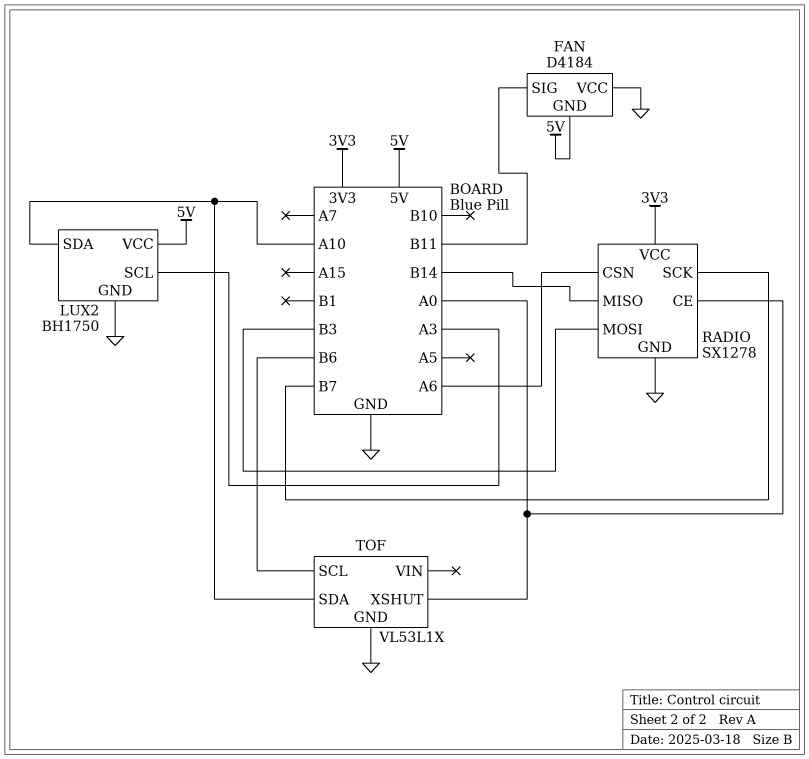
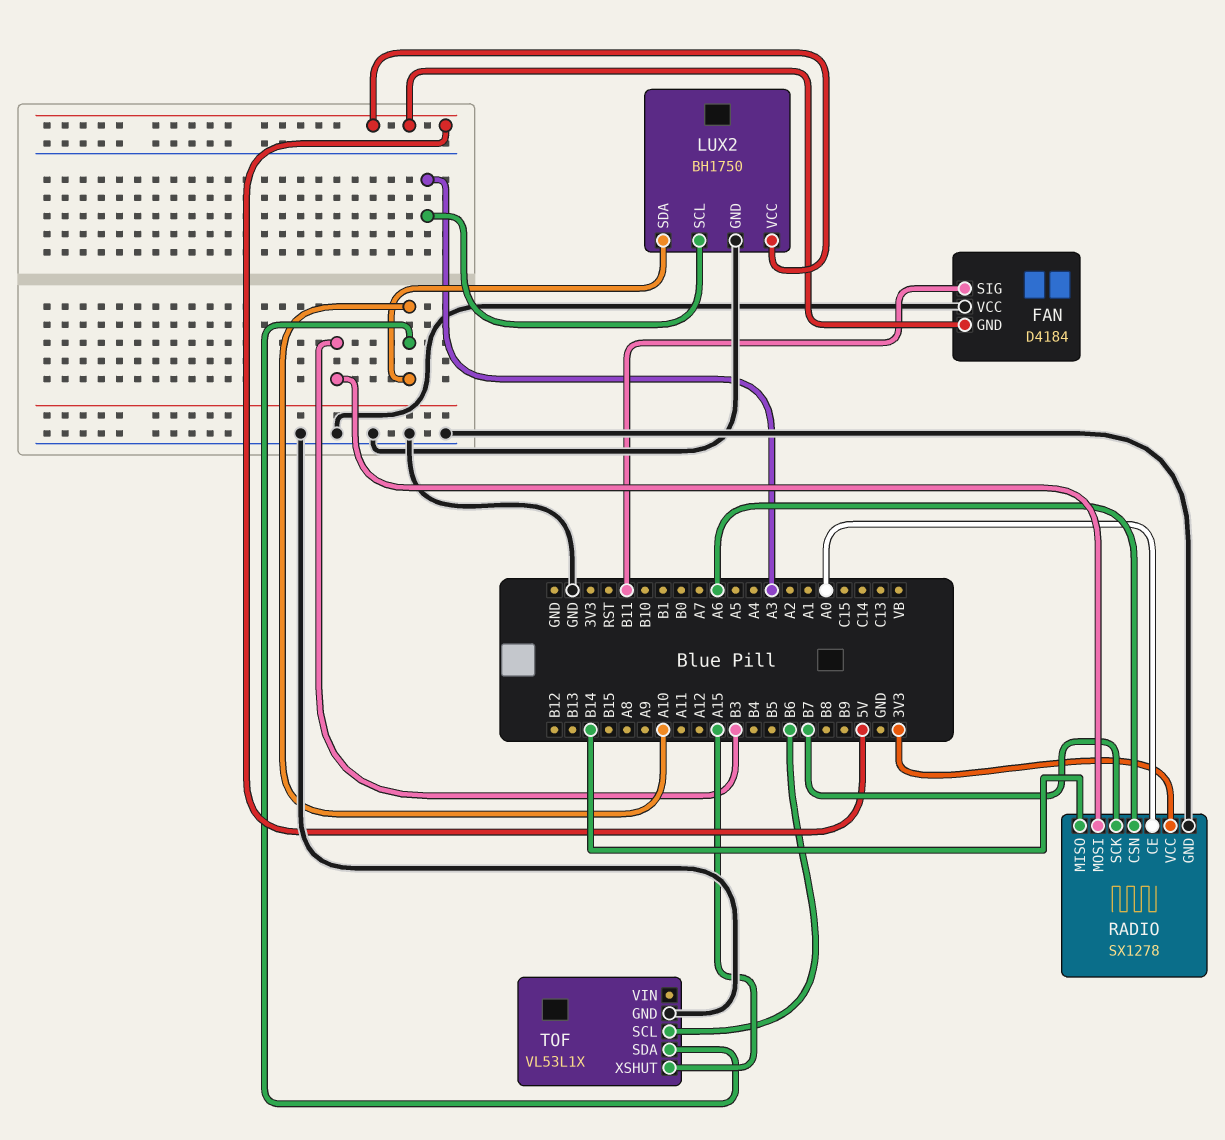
TOF pin XSHUT: A0 -> A15

